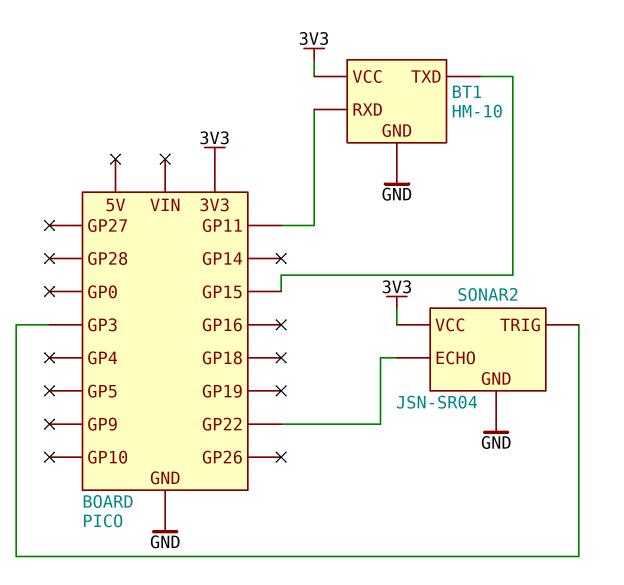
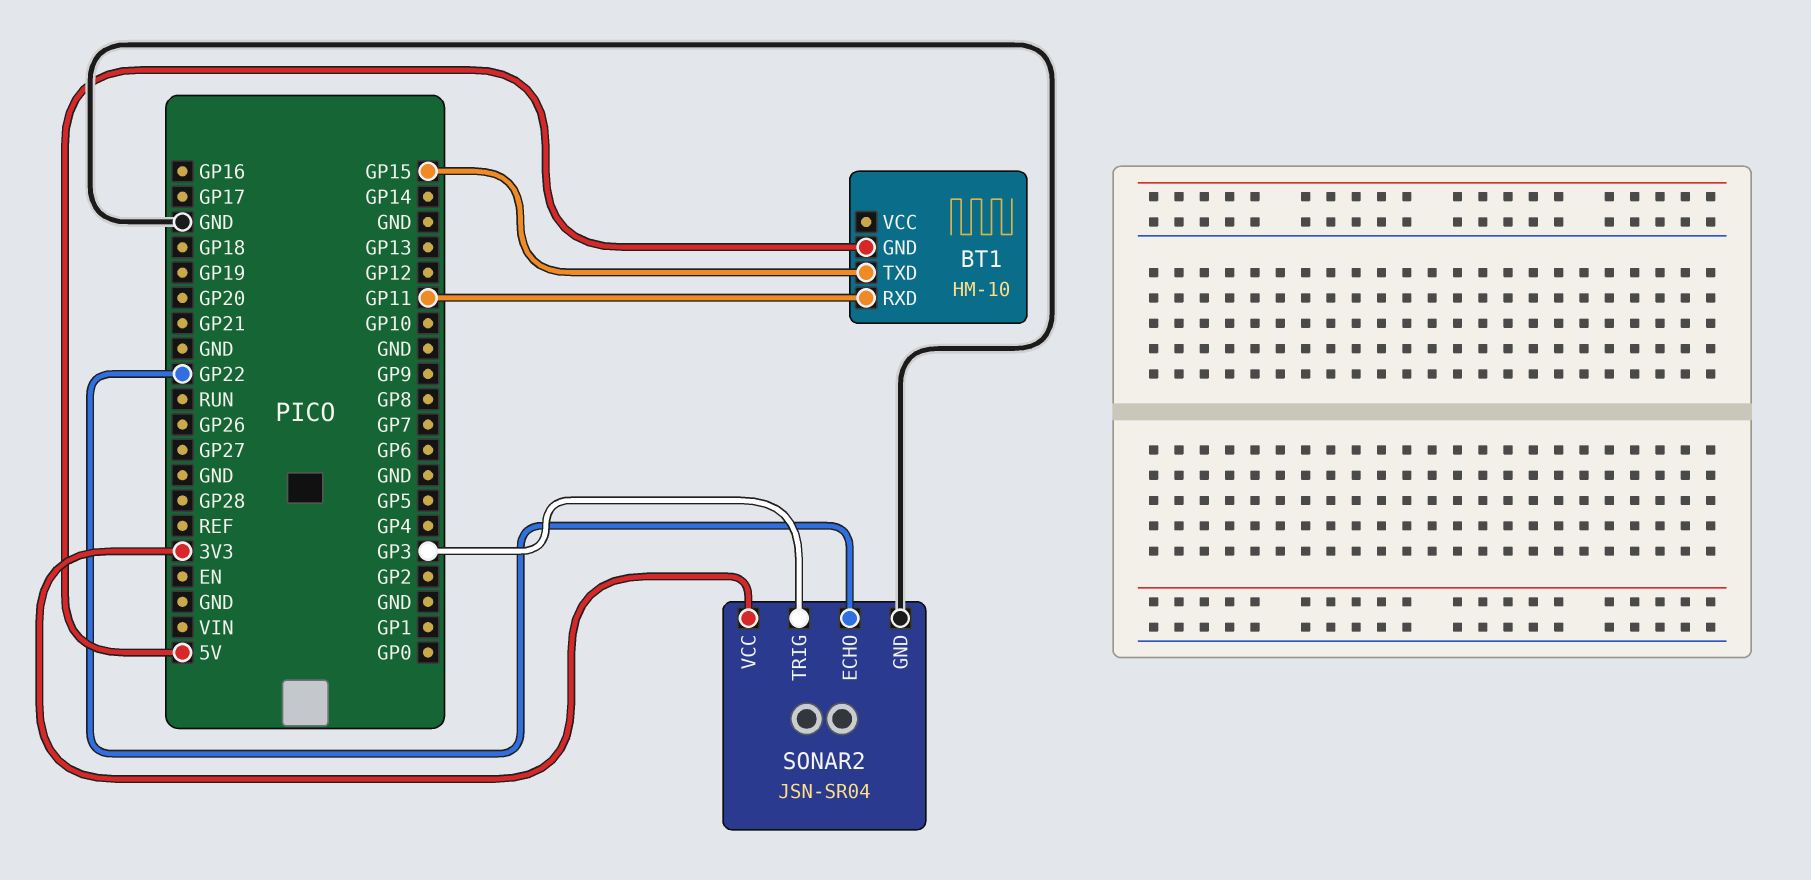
BT1 pin GND: GND -> 5V
BT1 pin VCC: 3V3 -> none

